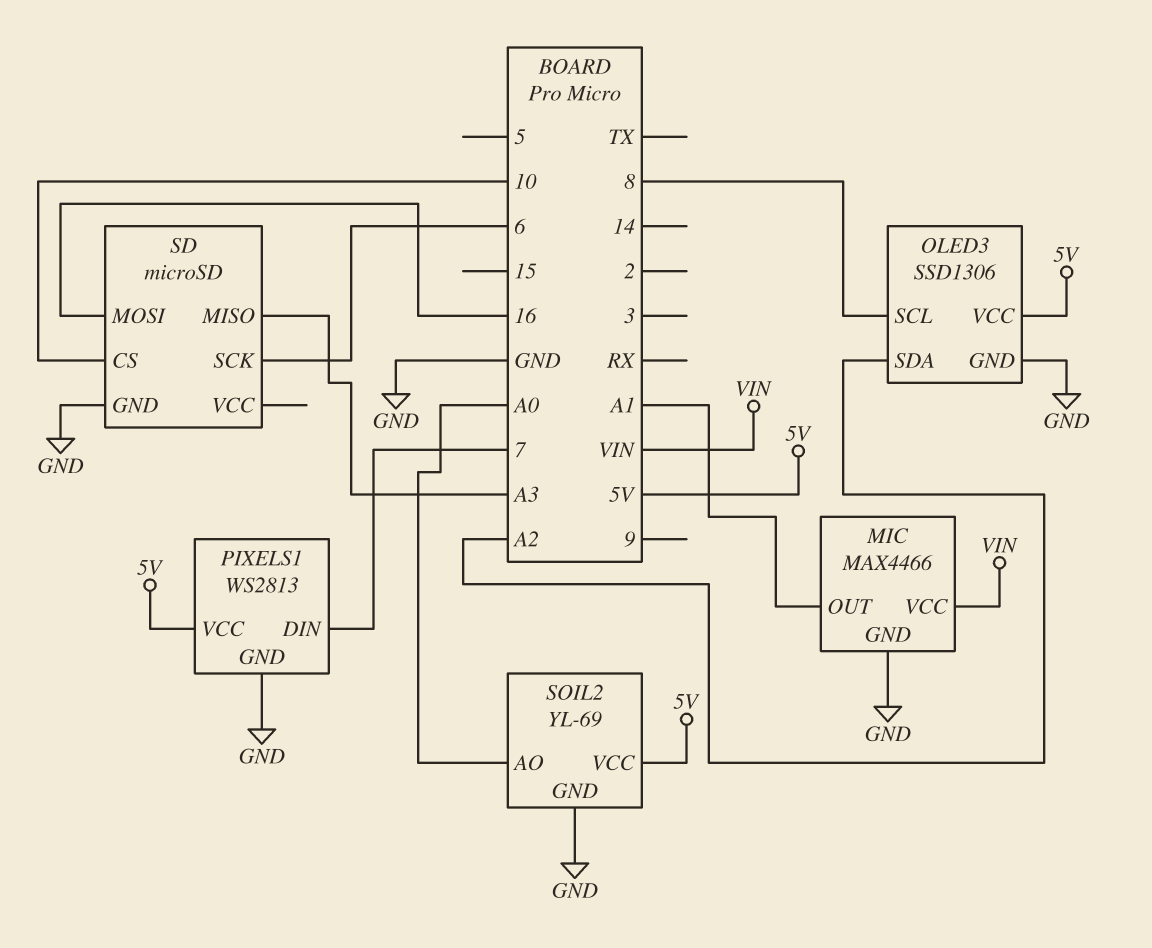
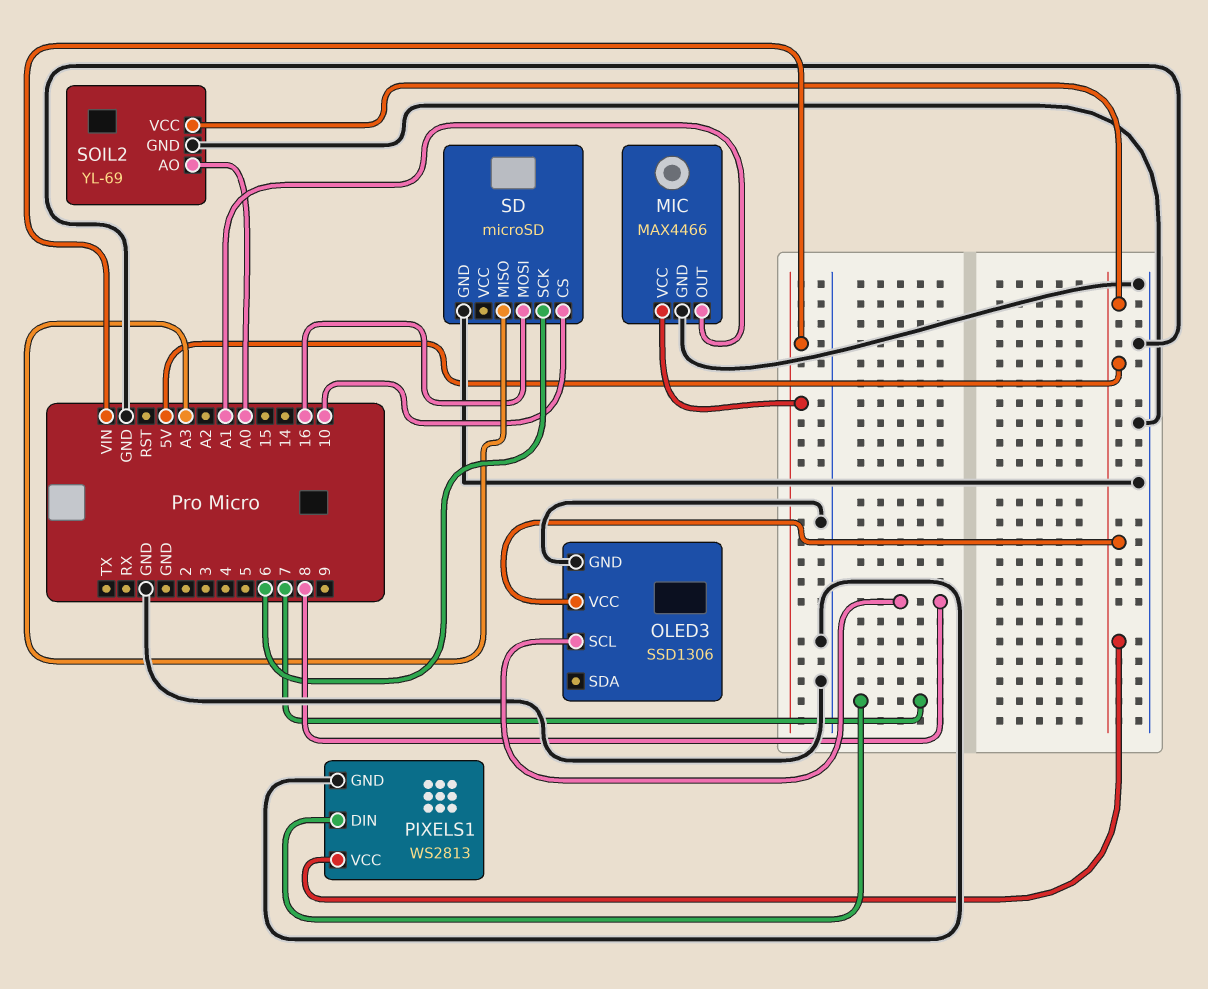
OLED3 pin SDA: A2 -> none

